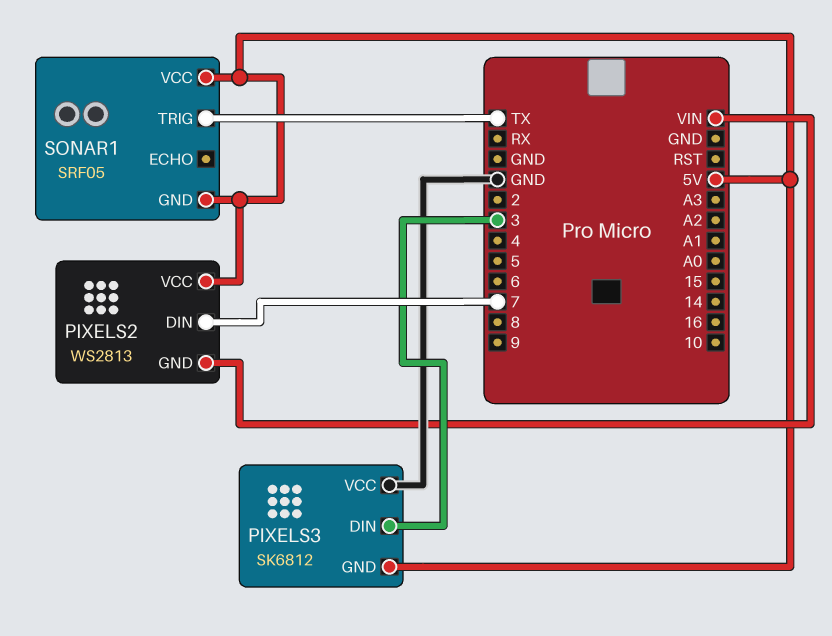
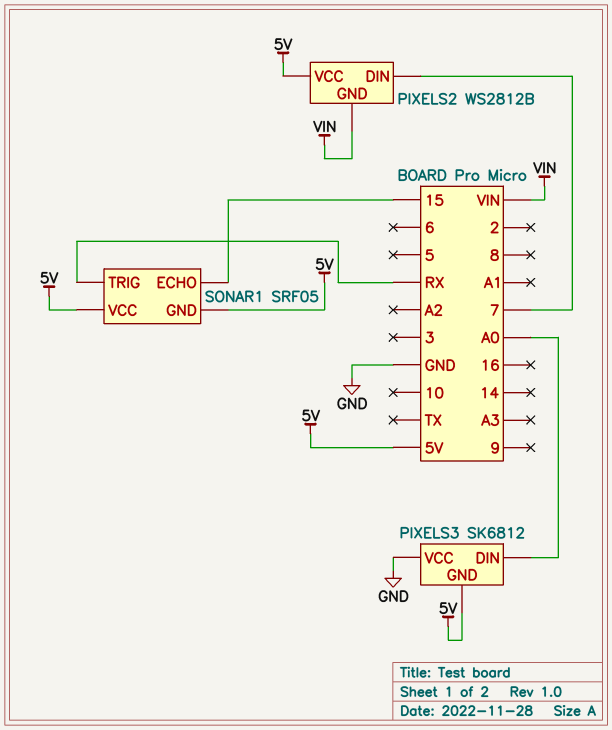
PIXELS2: WS2813 -> WS2812B
PIXELS3 pin DIN: 3 -> A0
SONAR1 pin ECHO: none -> 15
SONAR1 pin TRIG: TX -> RX

